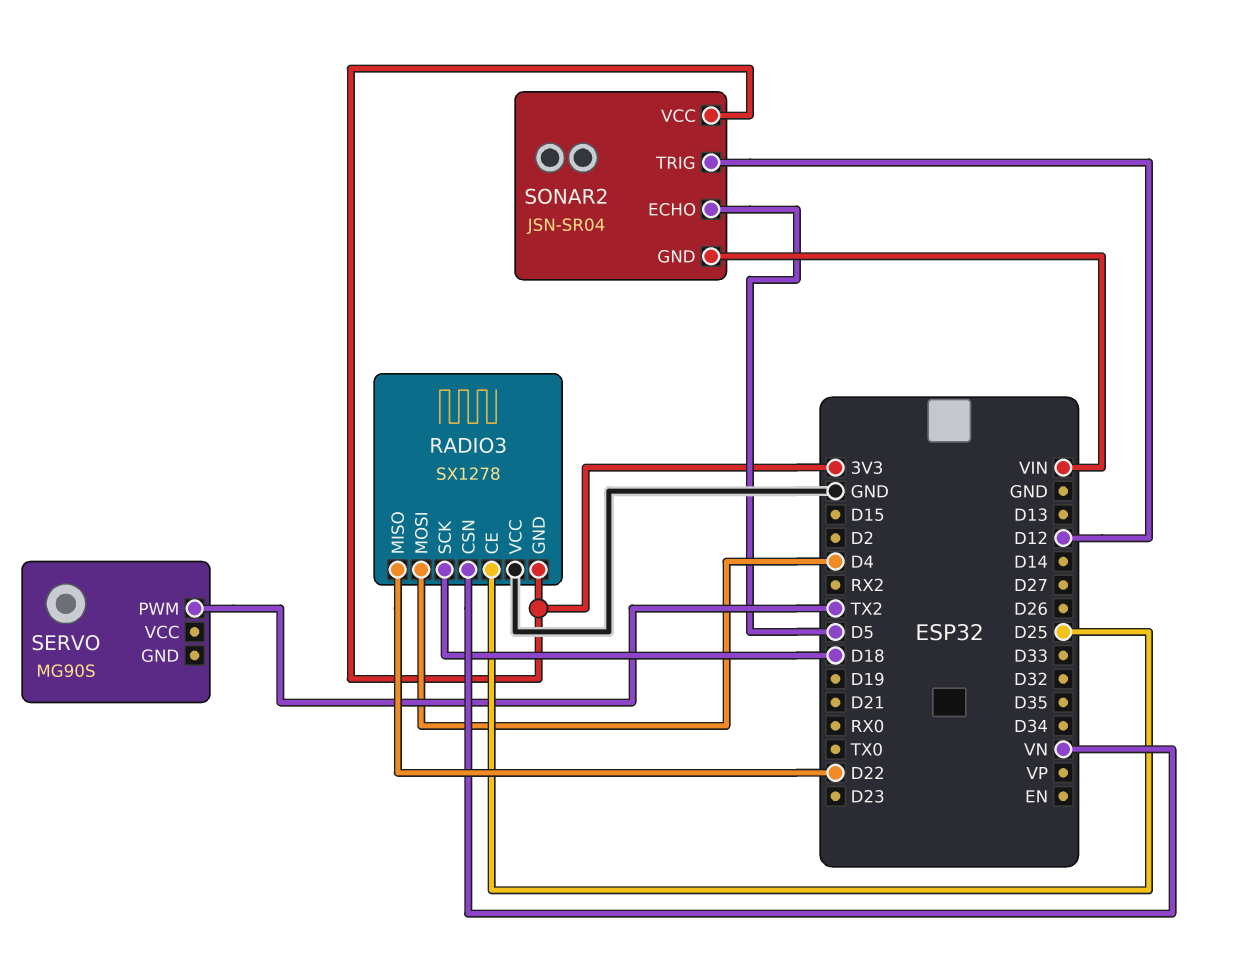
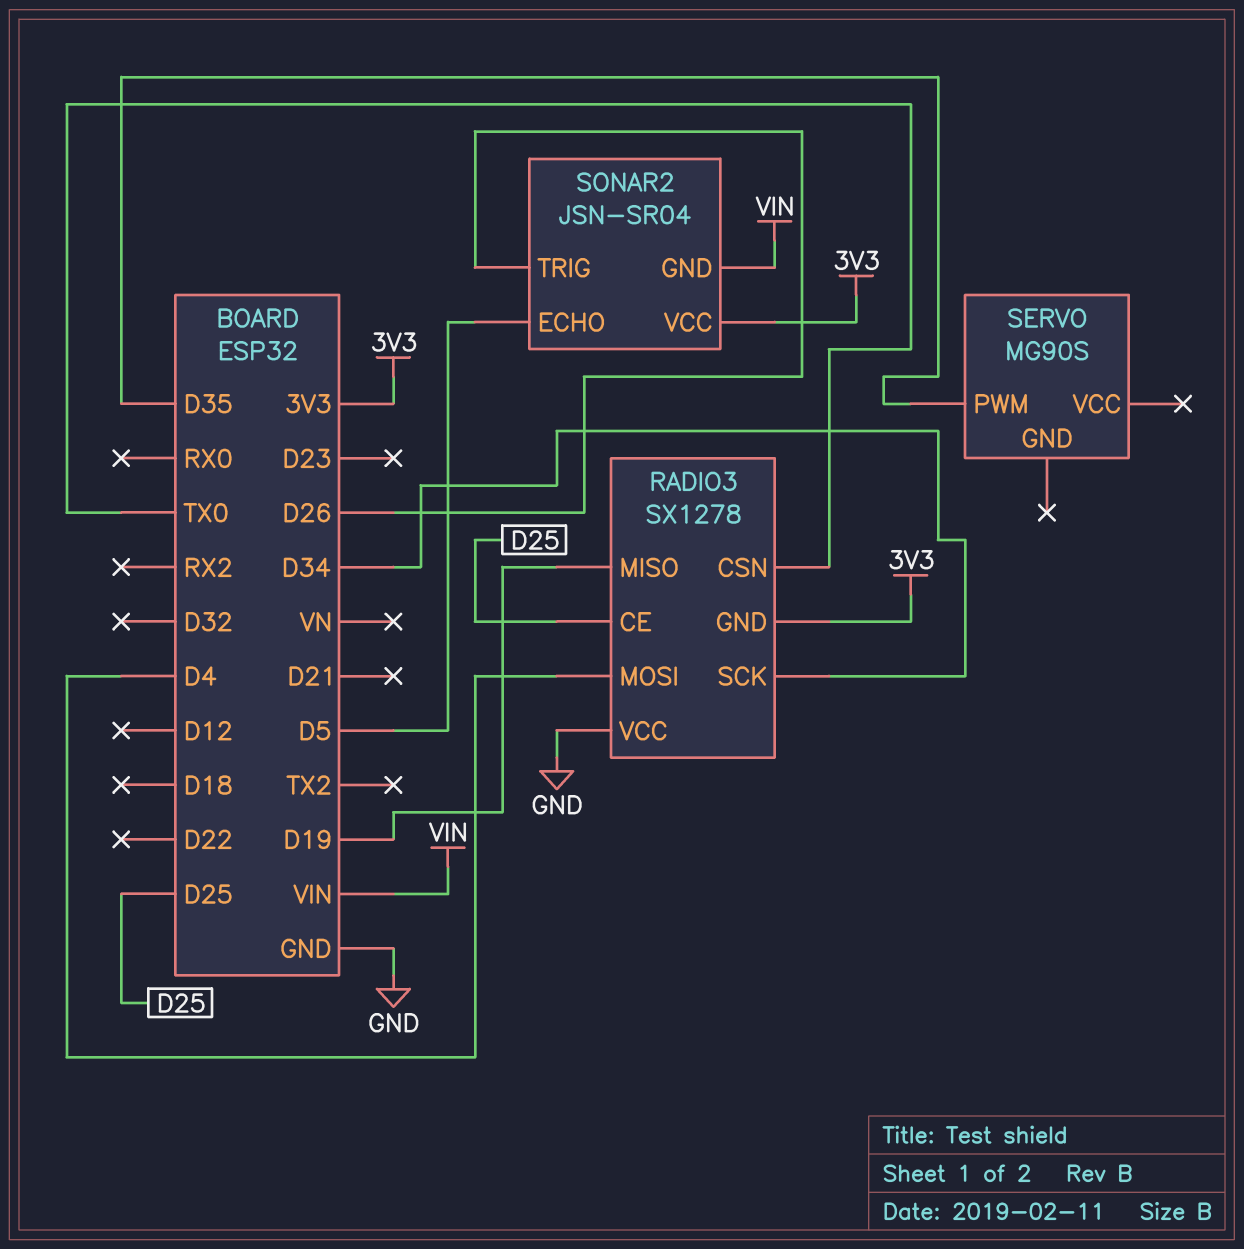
RADIO3 pin CSN: VN -> TX0
RADIO3 pin MISO: D22 -> D19
RADIO3 pin SCK: D18 -> D34
SERVO pin PWM: TX2 -> D35
SONAR2 pin TRIG: D12 -> D26

